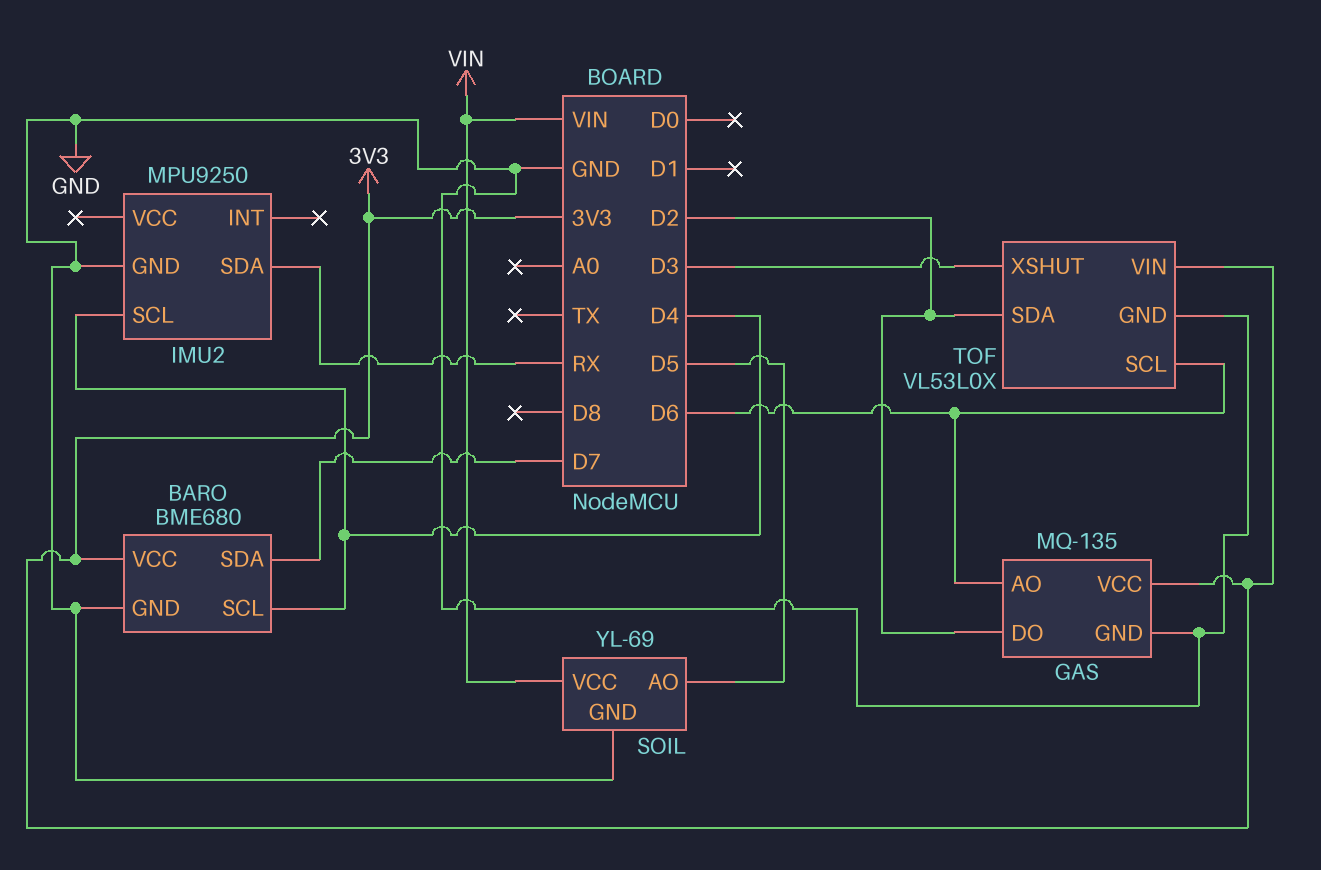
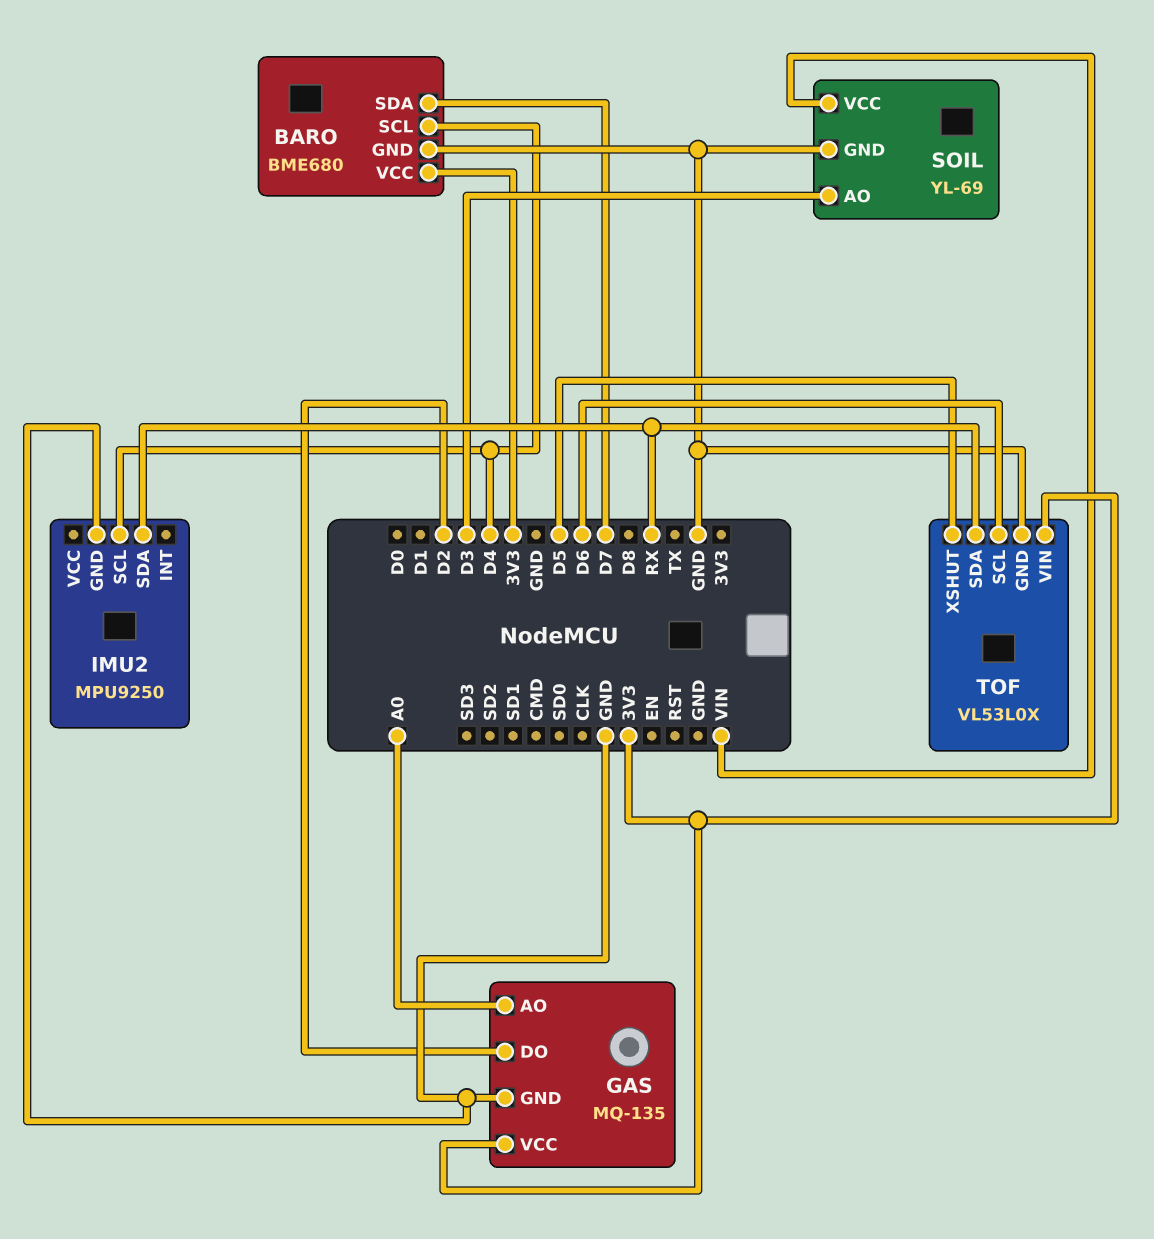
GAS pin AO: D6 -> A0
SOIL pin AO: D5 -> D3
TOF pin SDA: D2 -> RX
TOF pin XSHUT: D3 -> D5

